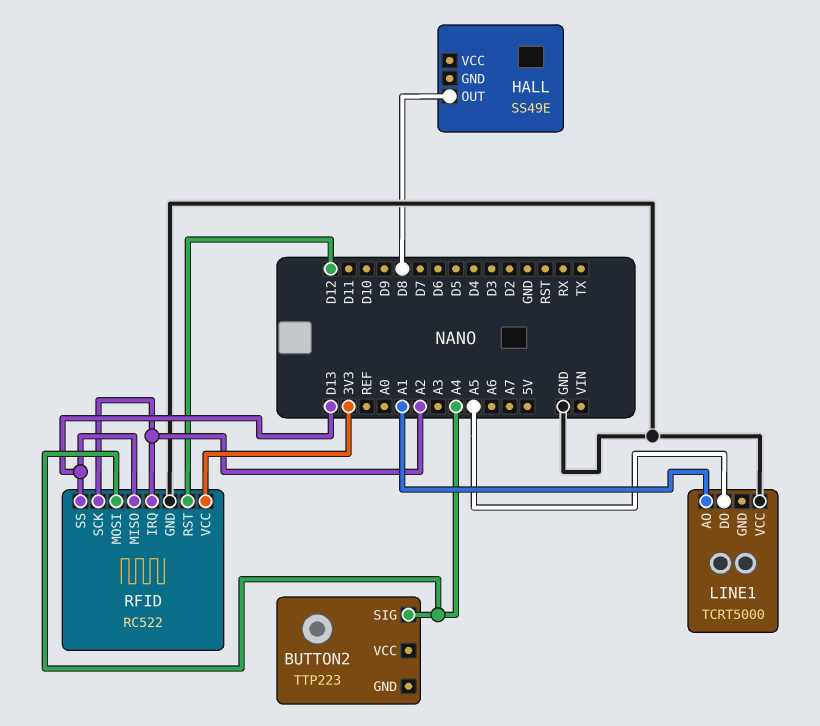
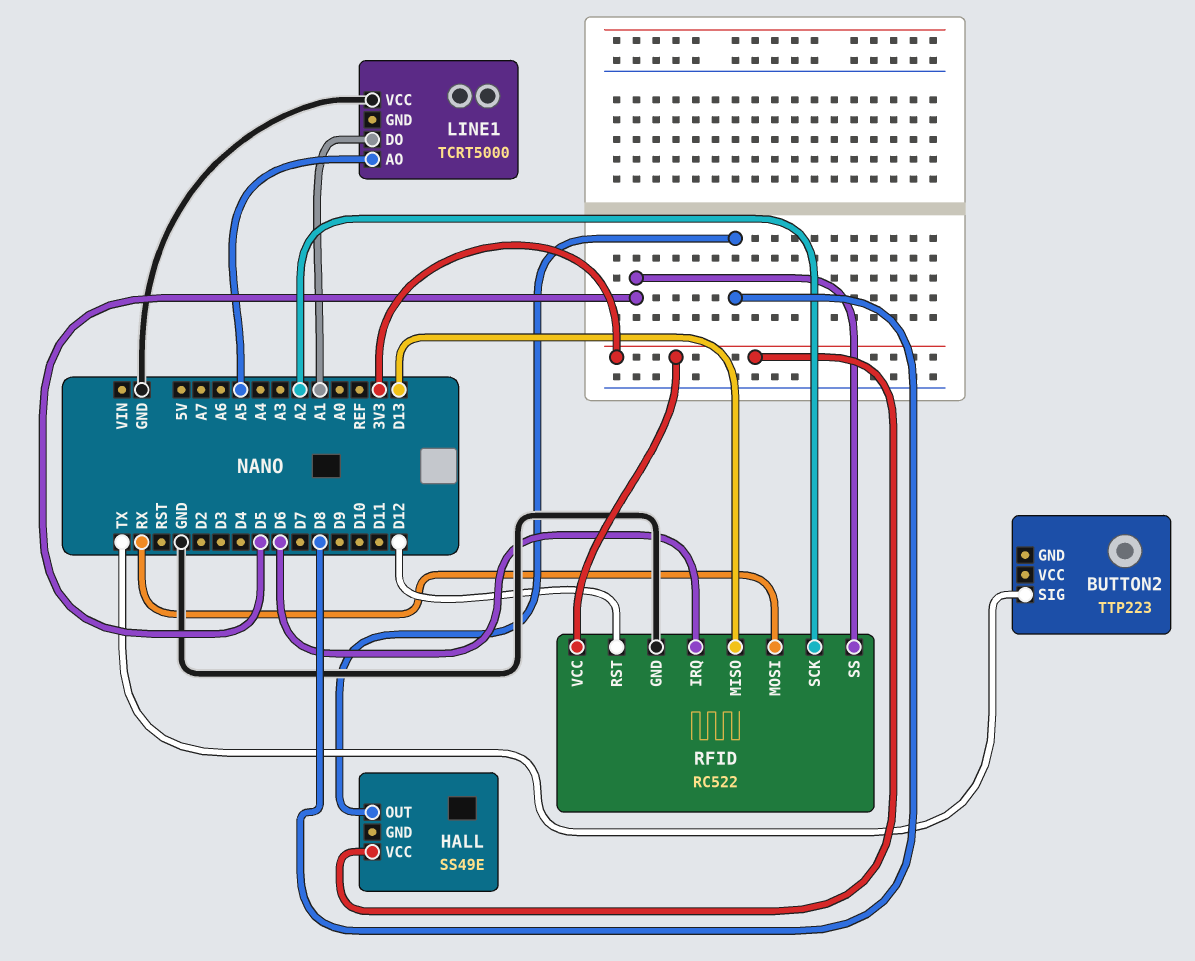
BUTTON2 pin SIG: A4 -> TX
HALL pin VCC: none -> 3V3
LINE1 pin AO: A1 -> A5
LINE1 pin DO: A5 -> A1
RFID pin IRQ: A2 -> D6
RFID pin MOSI: A4 -> RX
RFID pin SS: D13 -> D5

